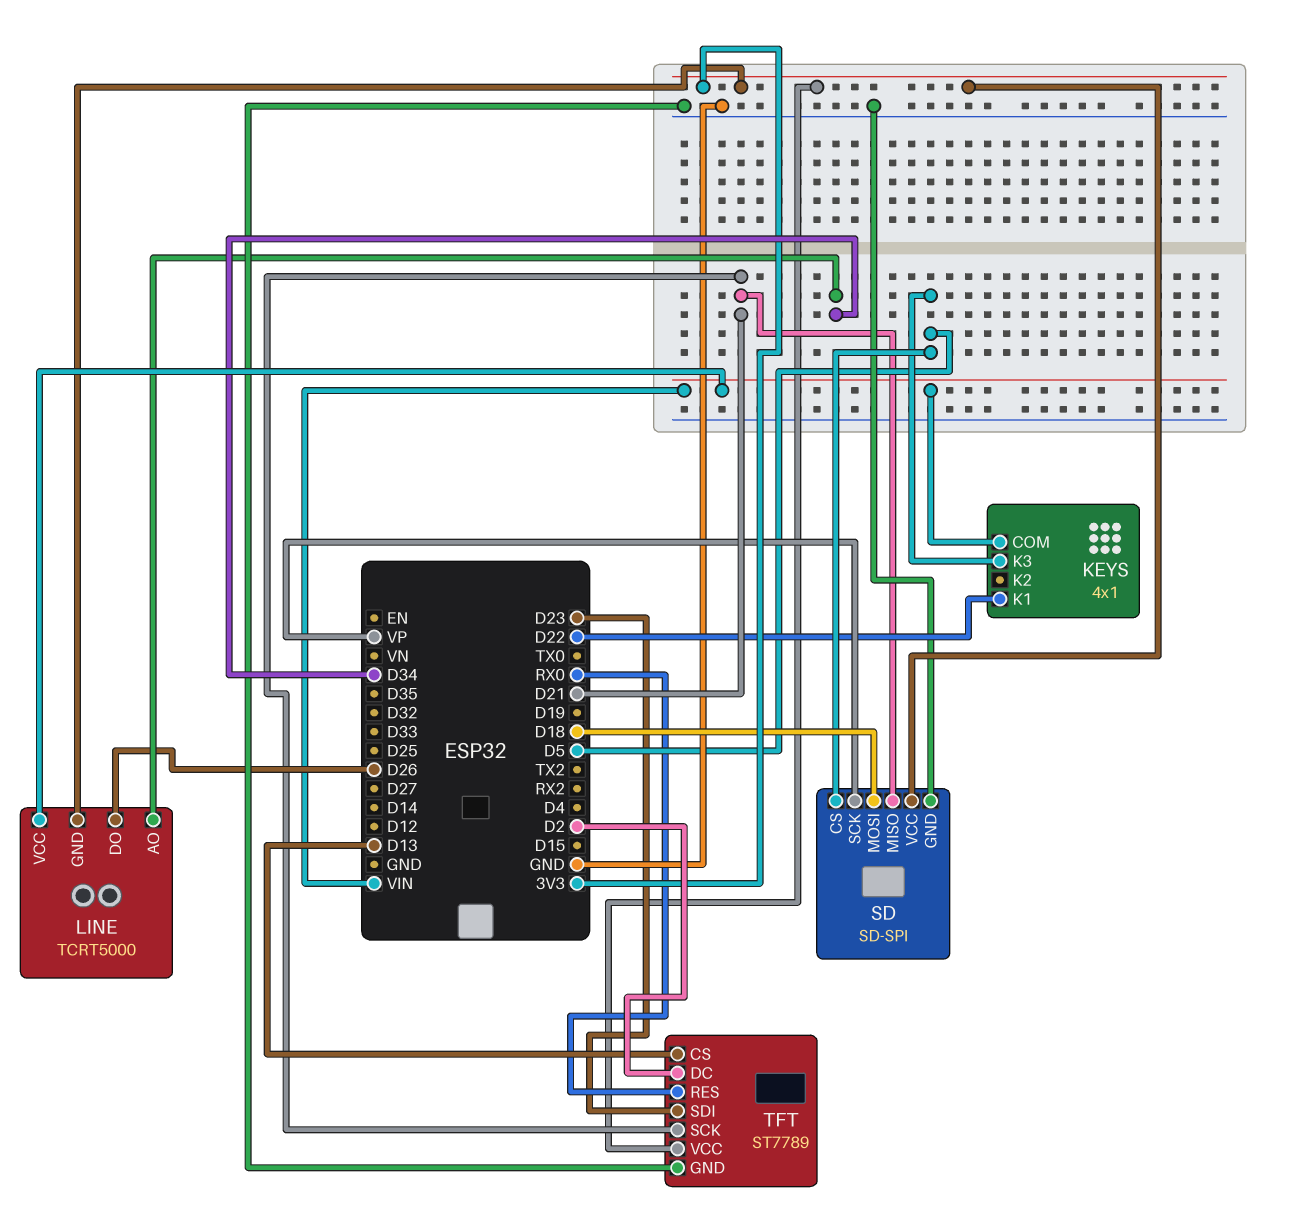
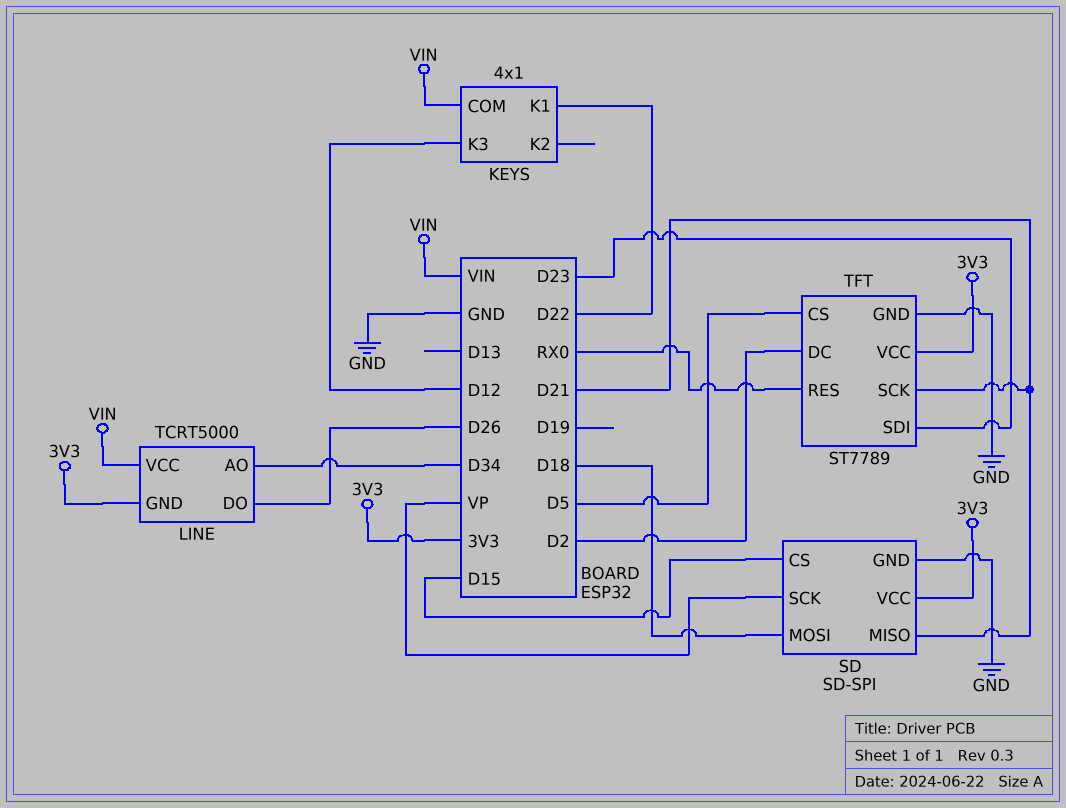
KEYS pin K3: D5 -> D12
SD pin CS: D5 -> D15
TFT pin CS: D13 -> D5

